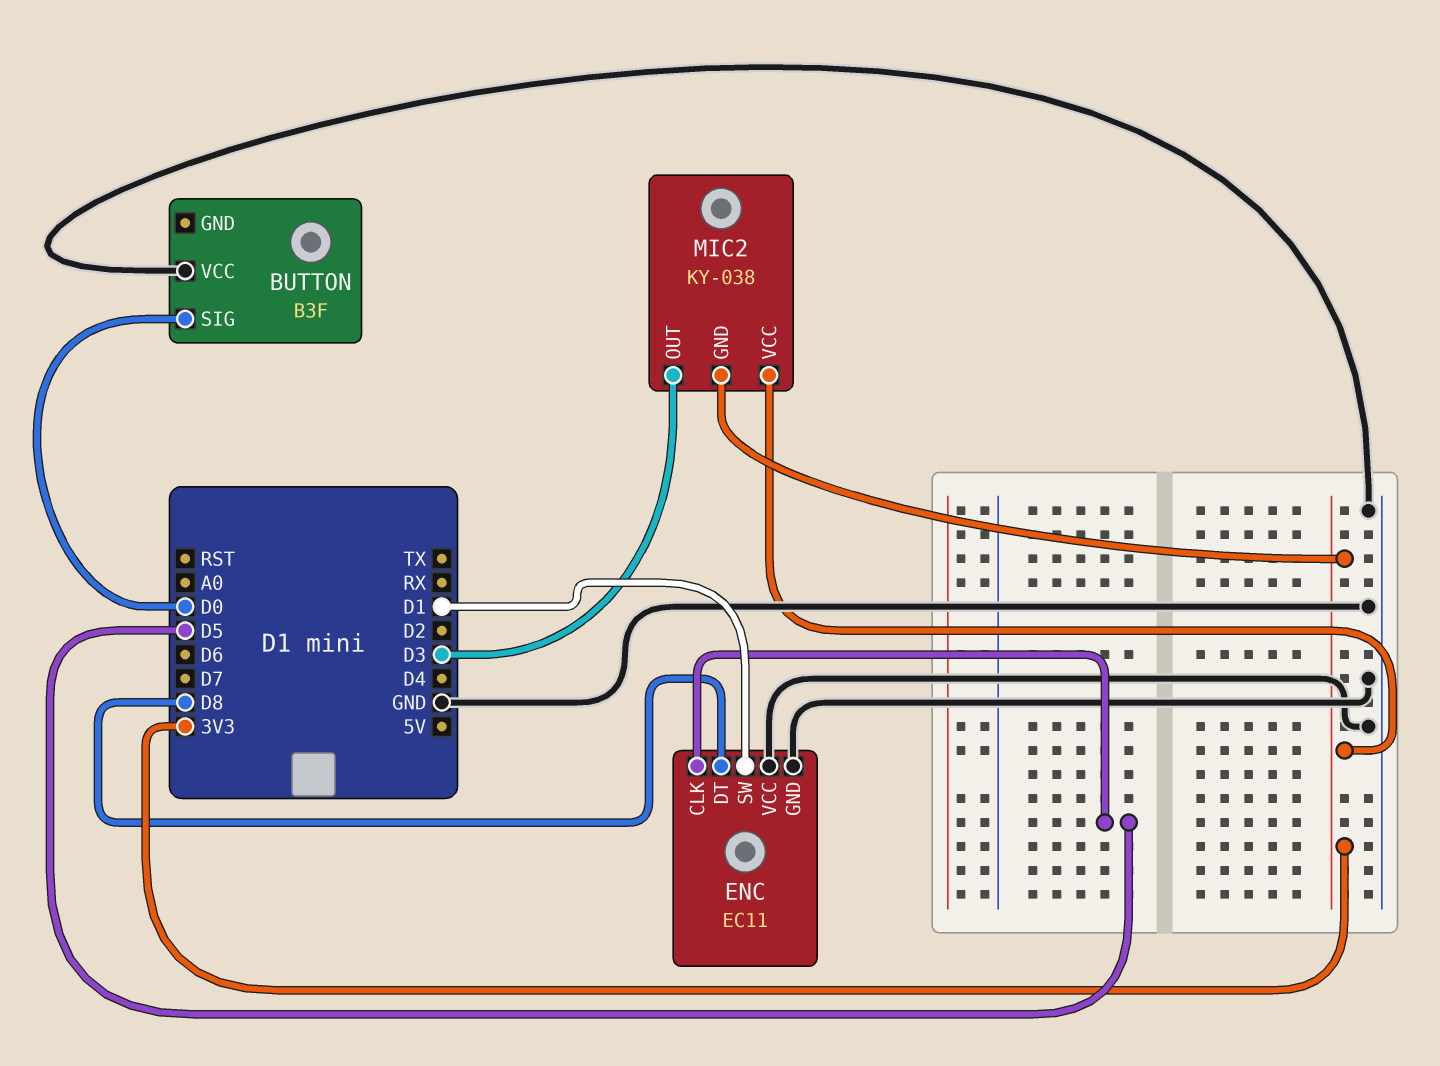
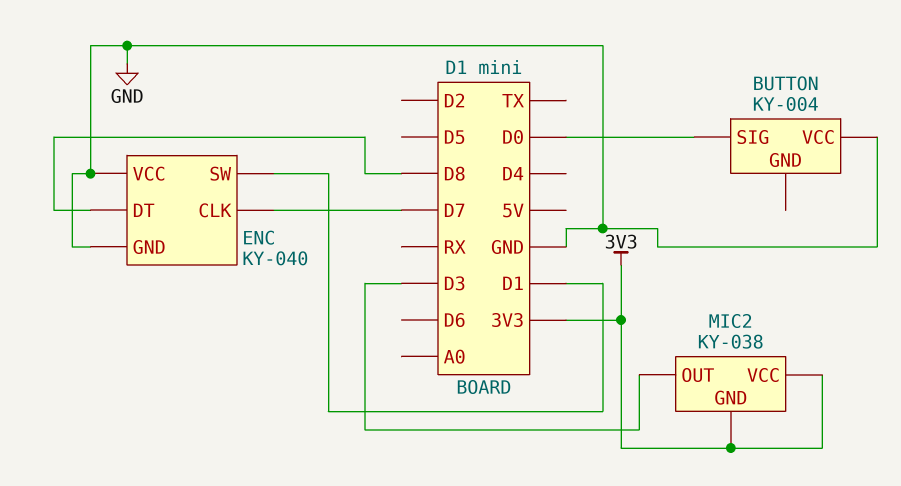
BUTTON: B3F -> KY-004
ENC: EC11 -> KY-040
ENC pin CLK: D5 -> D7

